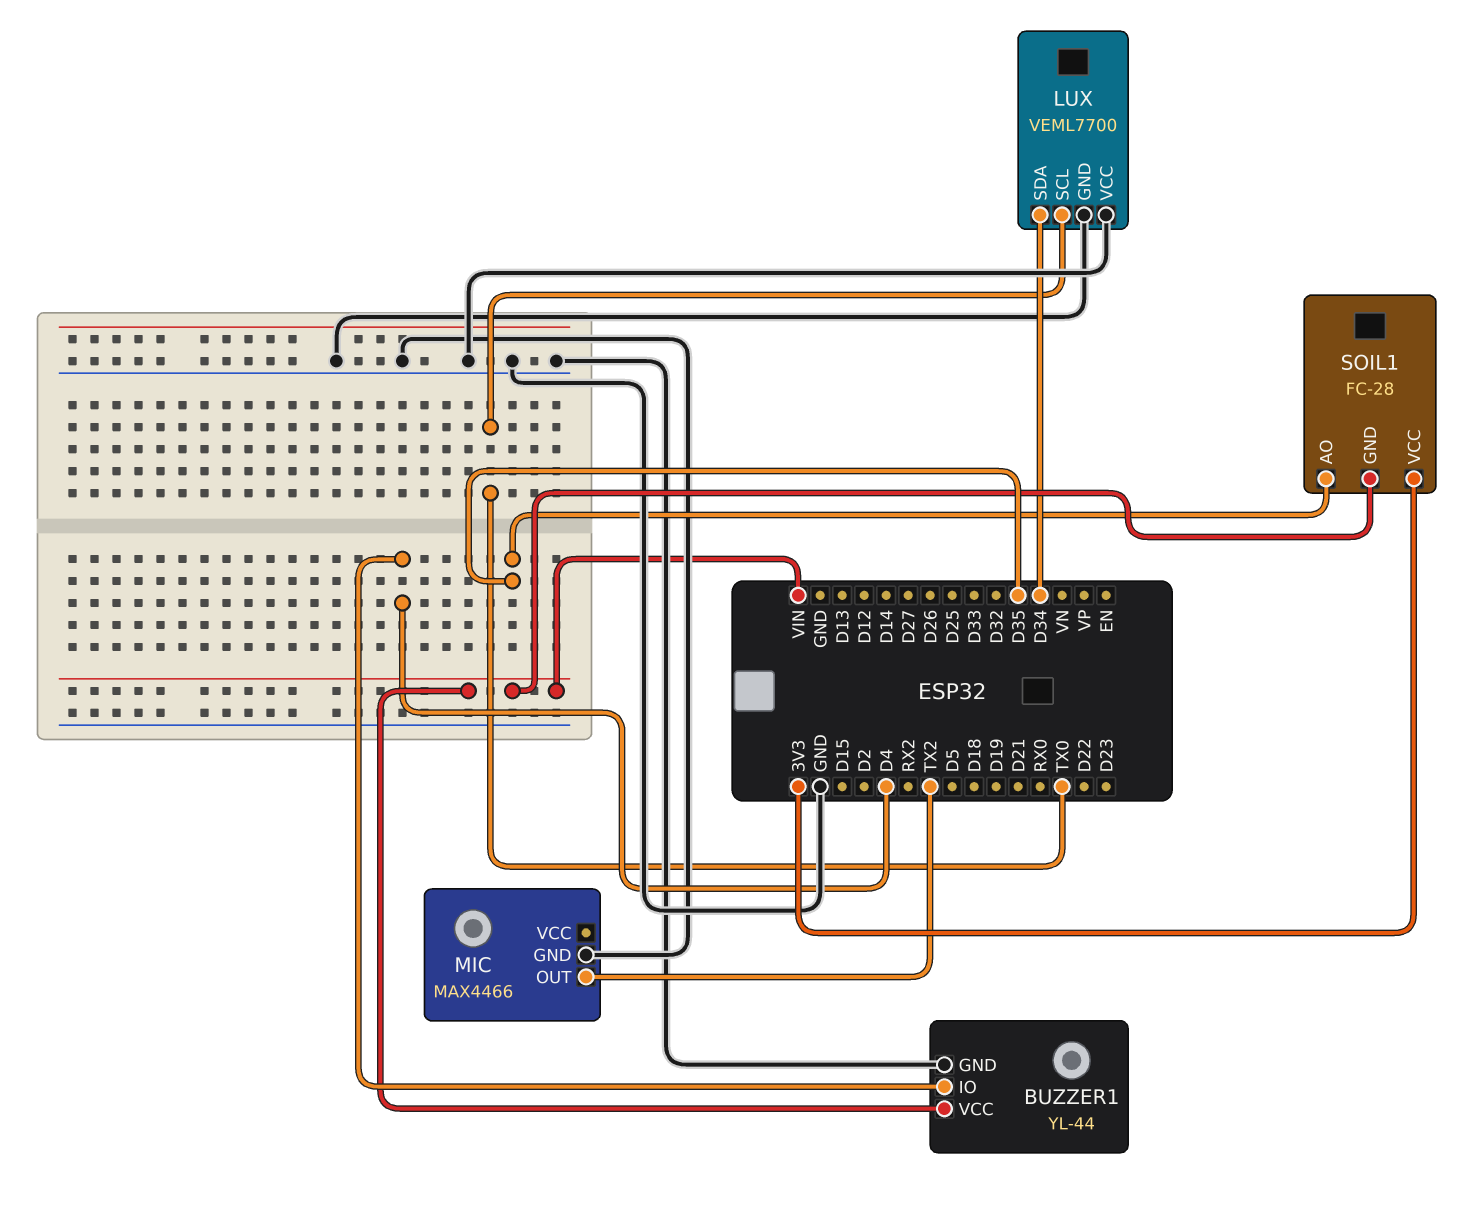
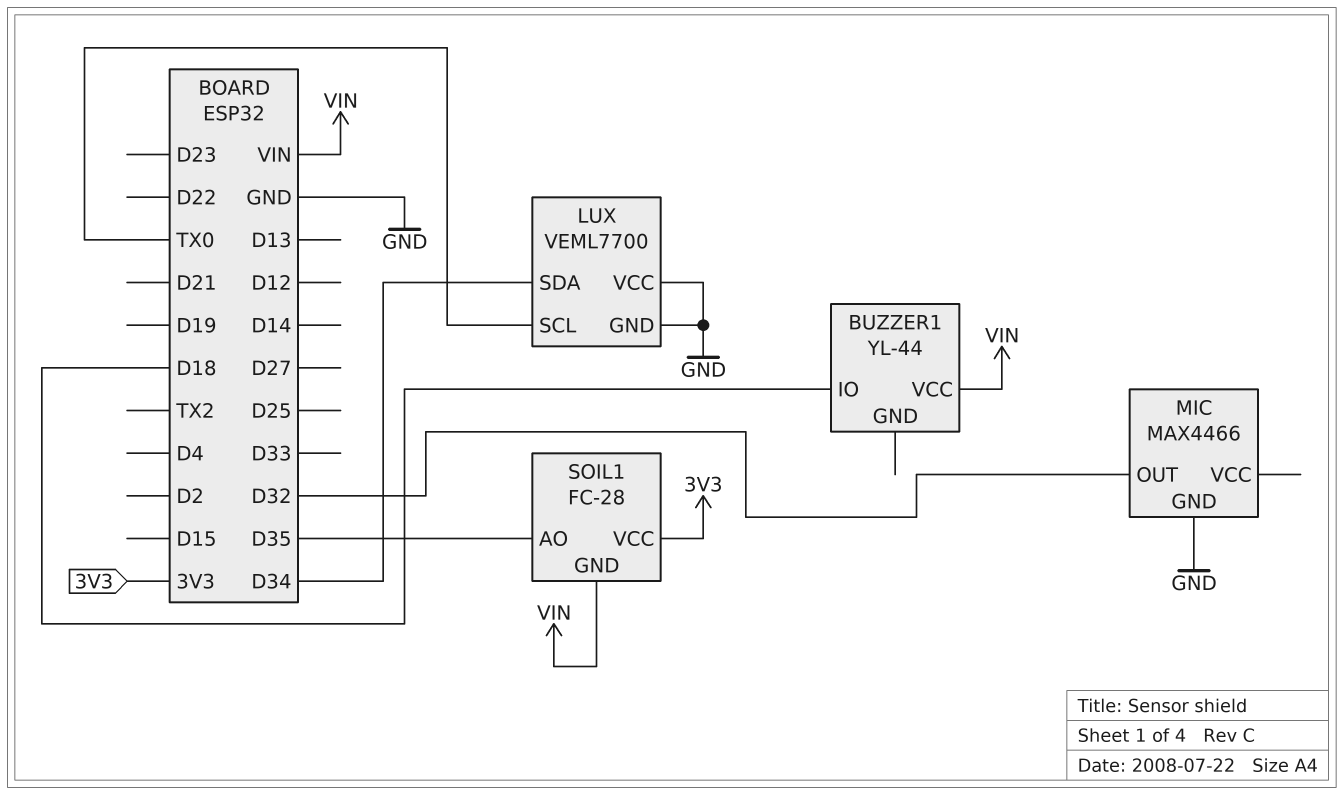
BUZZER1 pin GND: GND -> none
BUZZER1 pin IO: D4 -> D18
MIC pin OUT: TX2 -> D32

